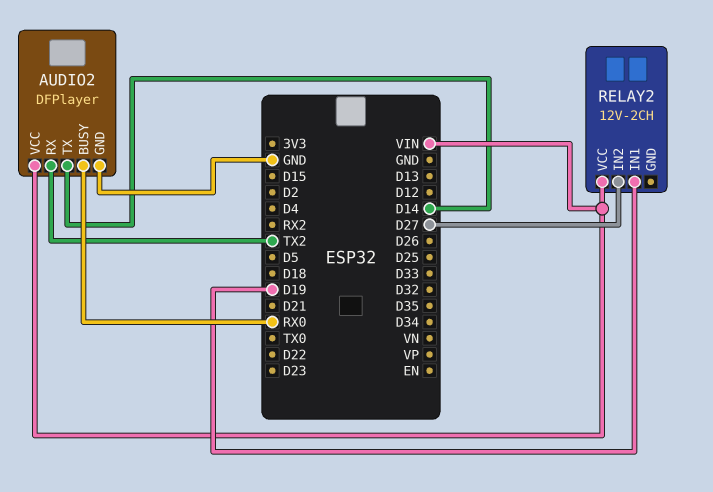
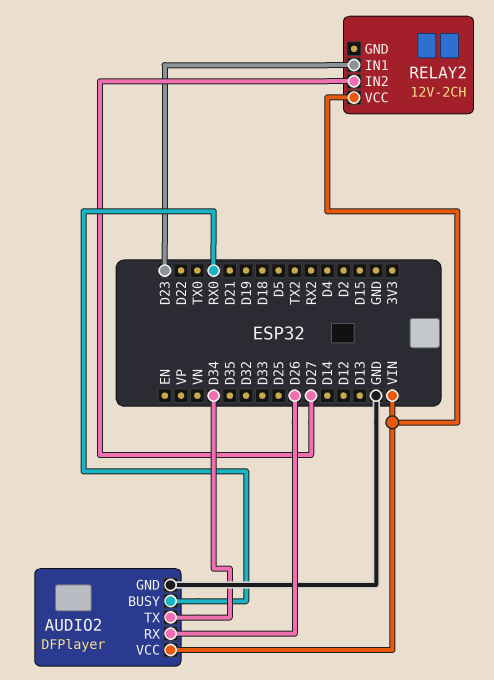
AUDIO2 pin RX: TX2 -> D26
AUDIO2 pin TX: D14 -> D34
RELAY2 pin IN1: D19 -> D23

